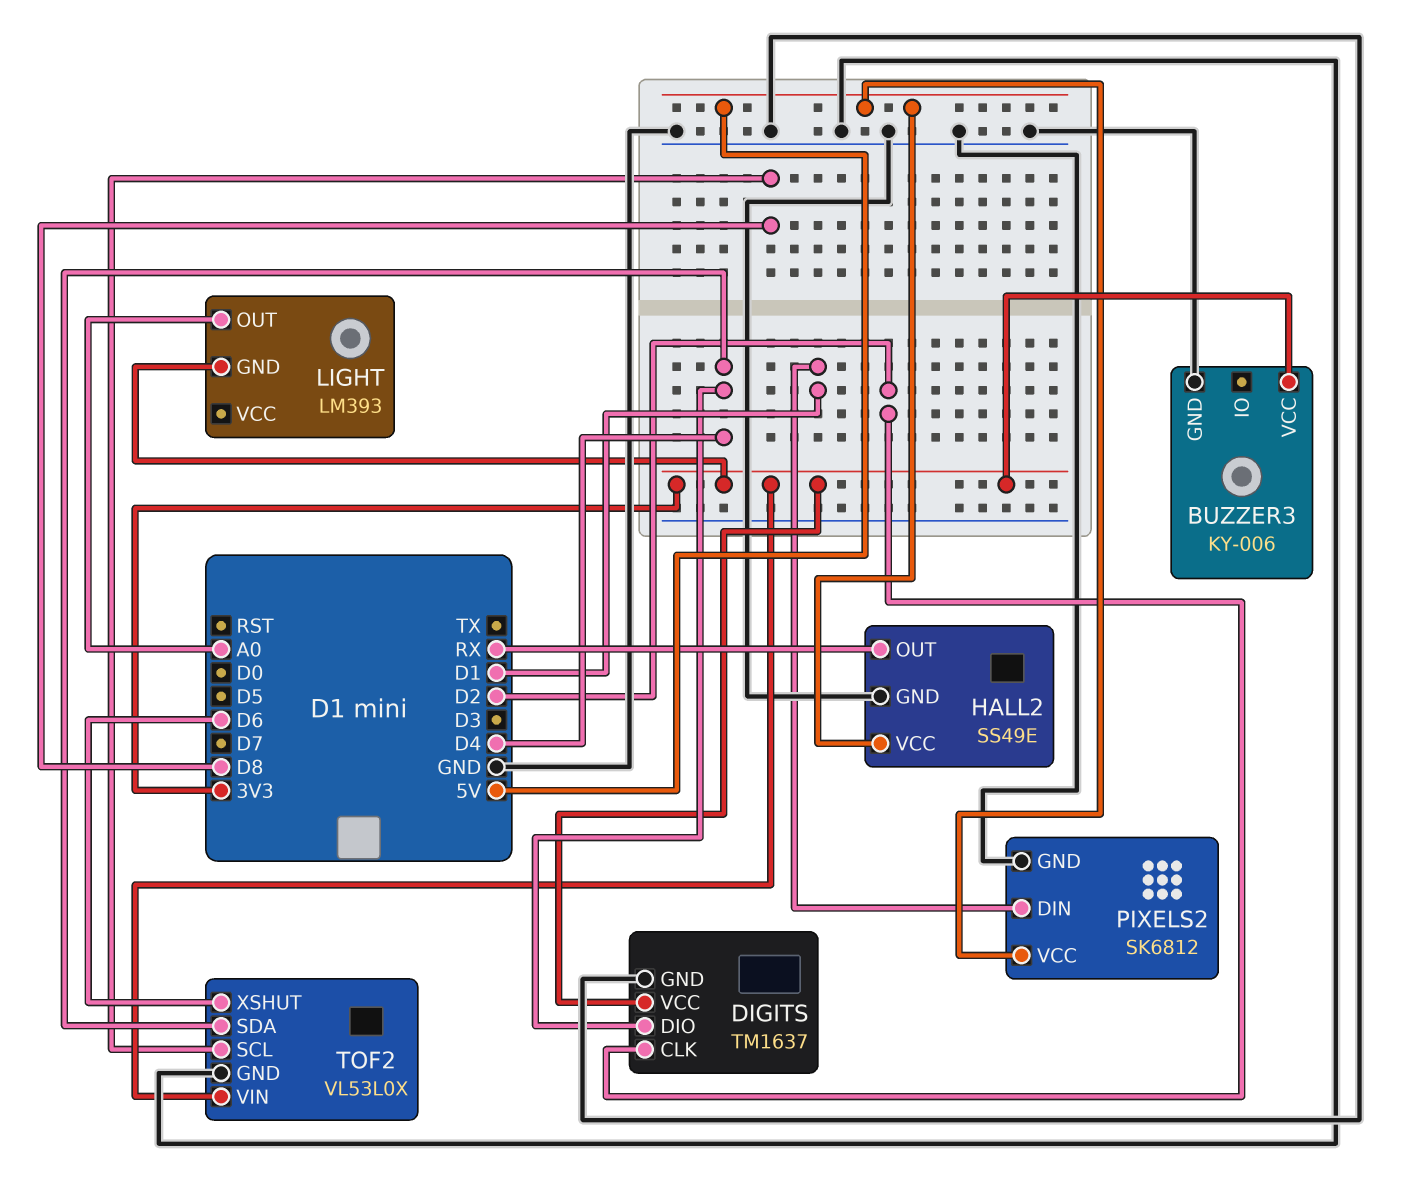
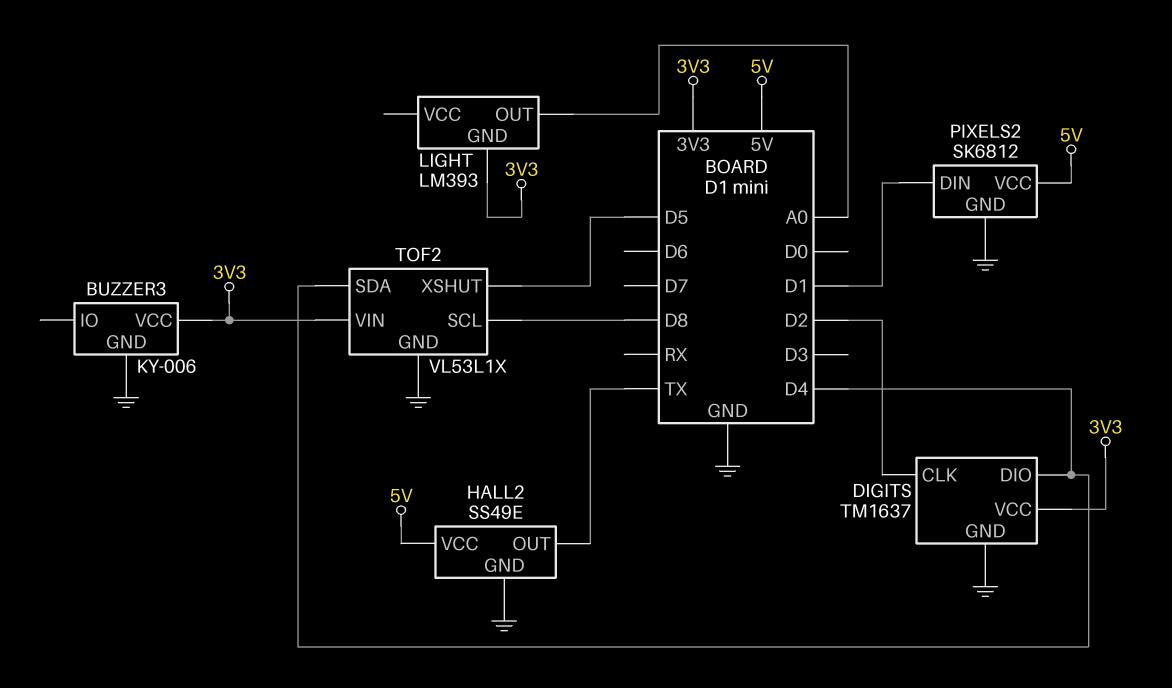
HALL2 pin OUT: RX -> TX
TOF2: VL53L0X -> VL53L1X
TOF2 pin XSHUT: D6 -> D5

